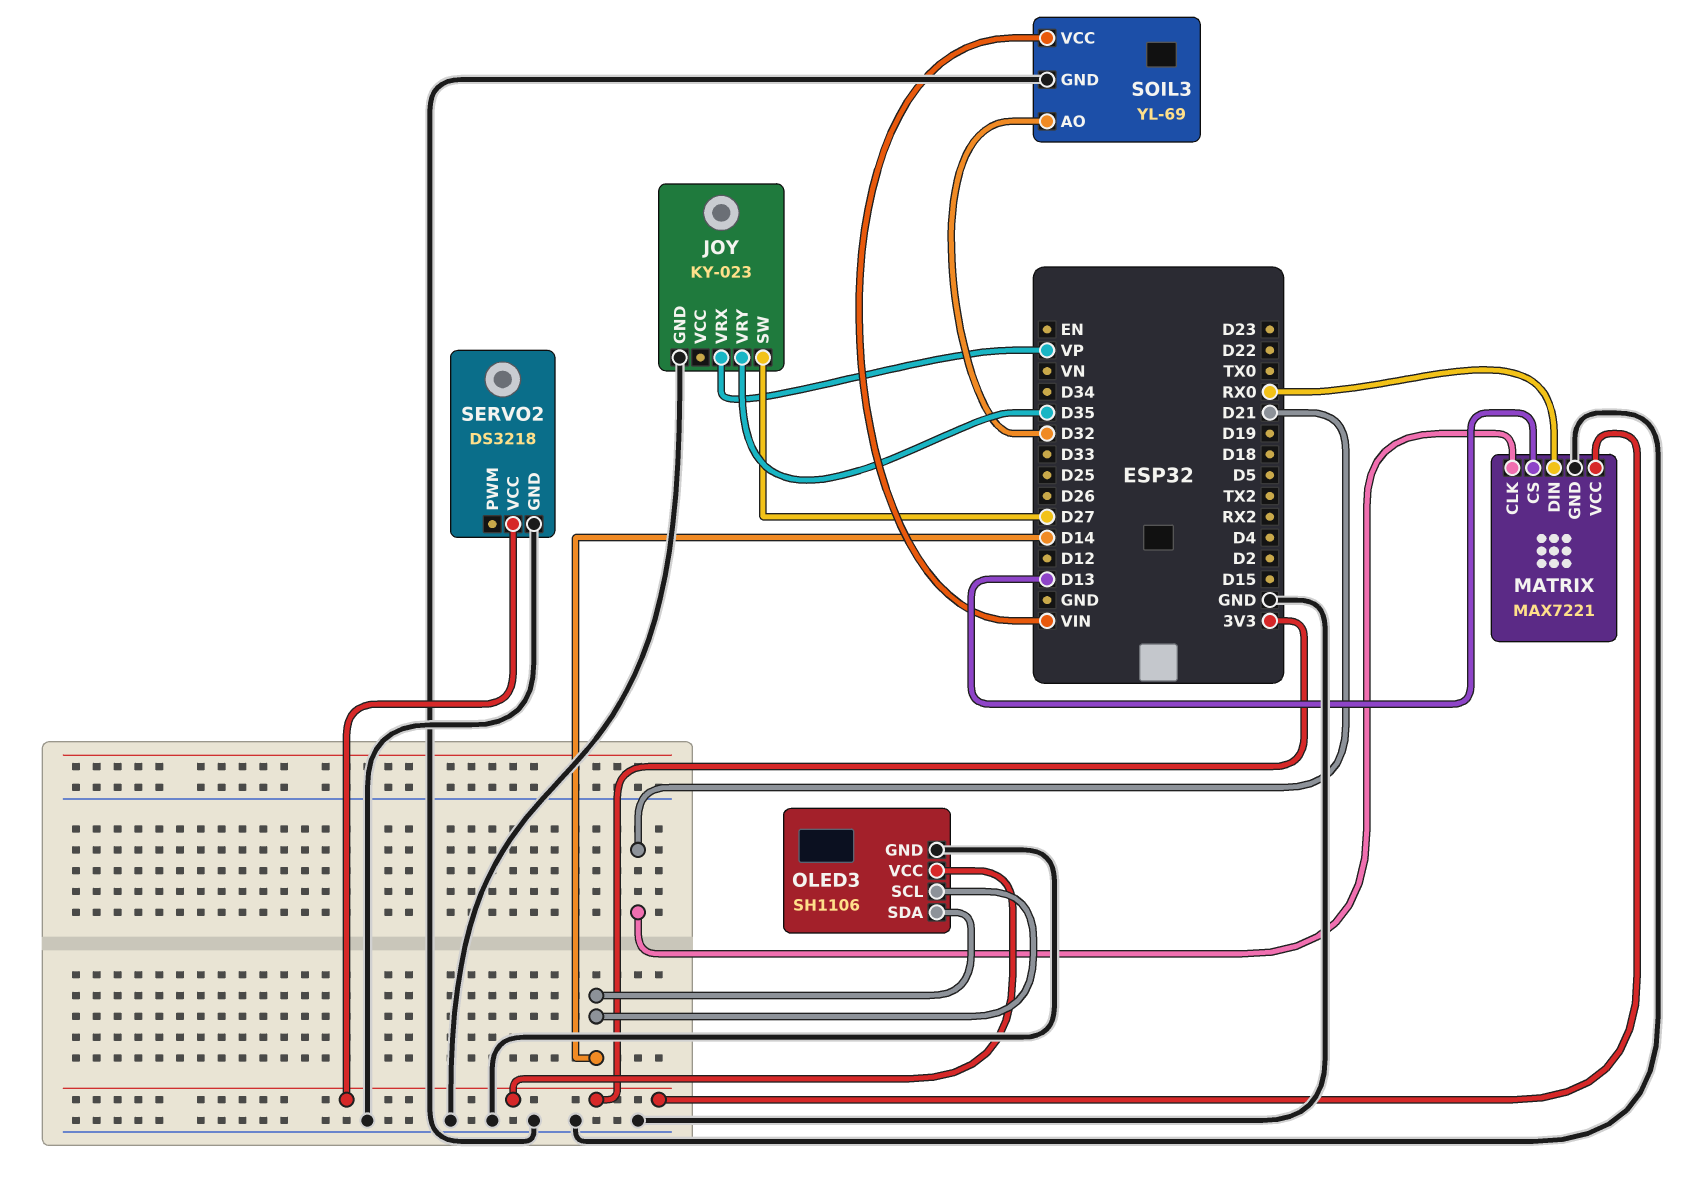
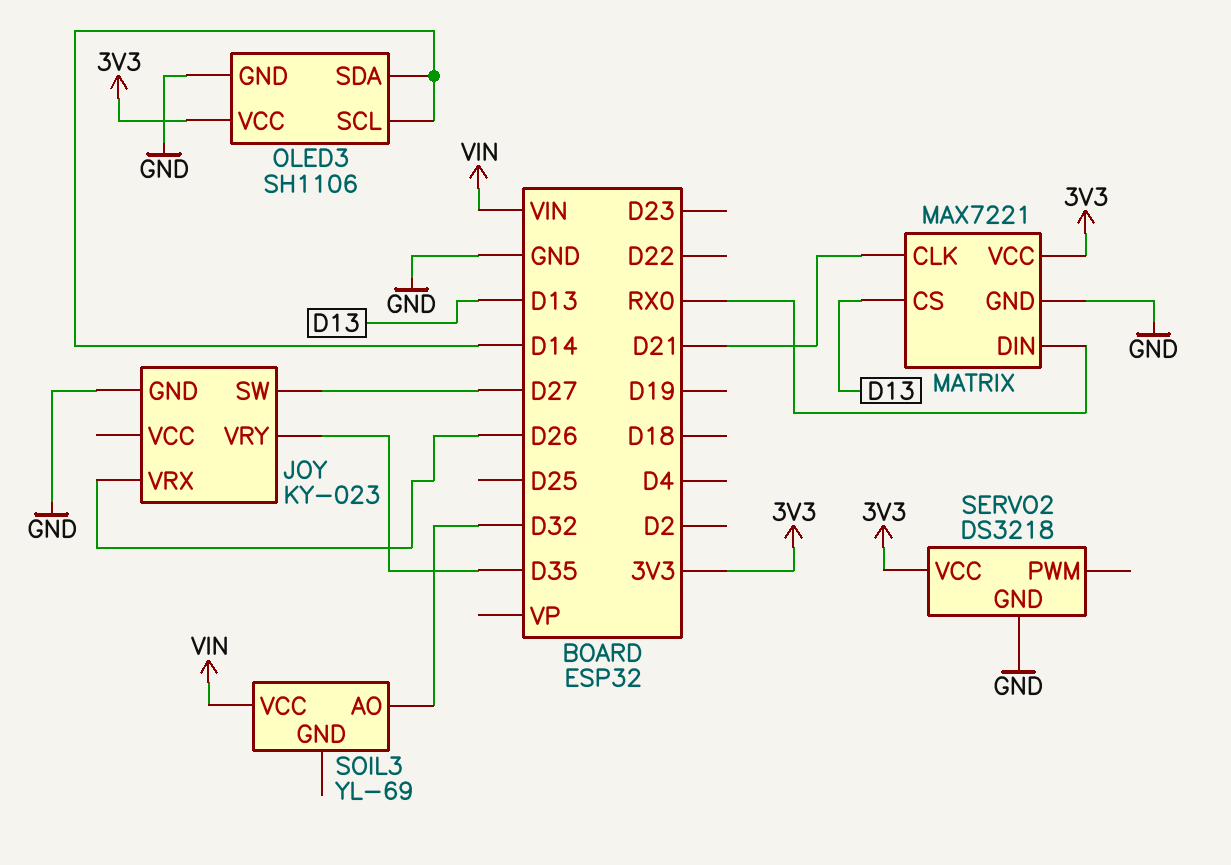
JOY pin VRX: VP -> D26
SOIL3 pin GND: GND -> none

